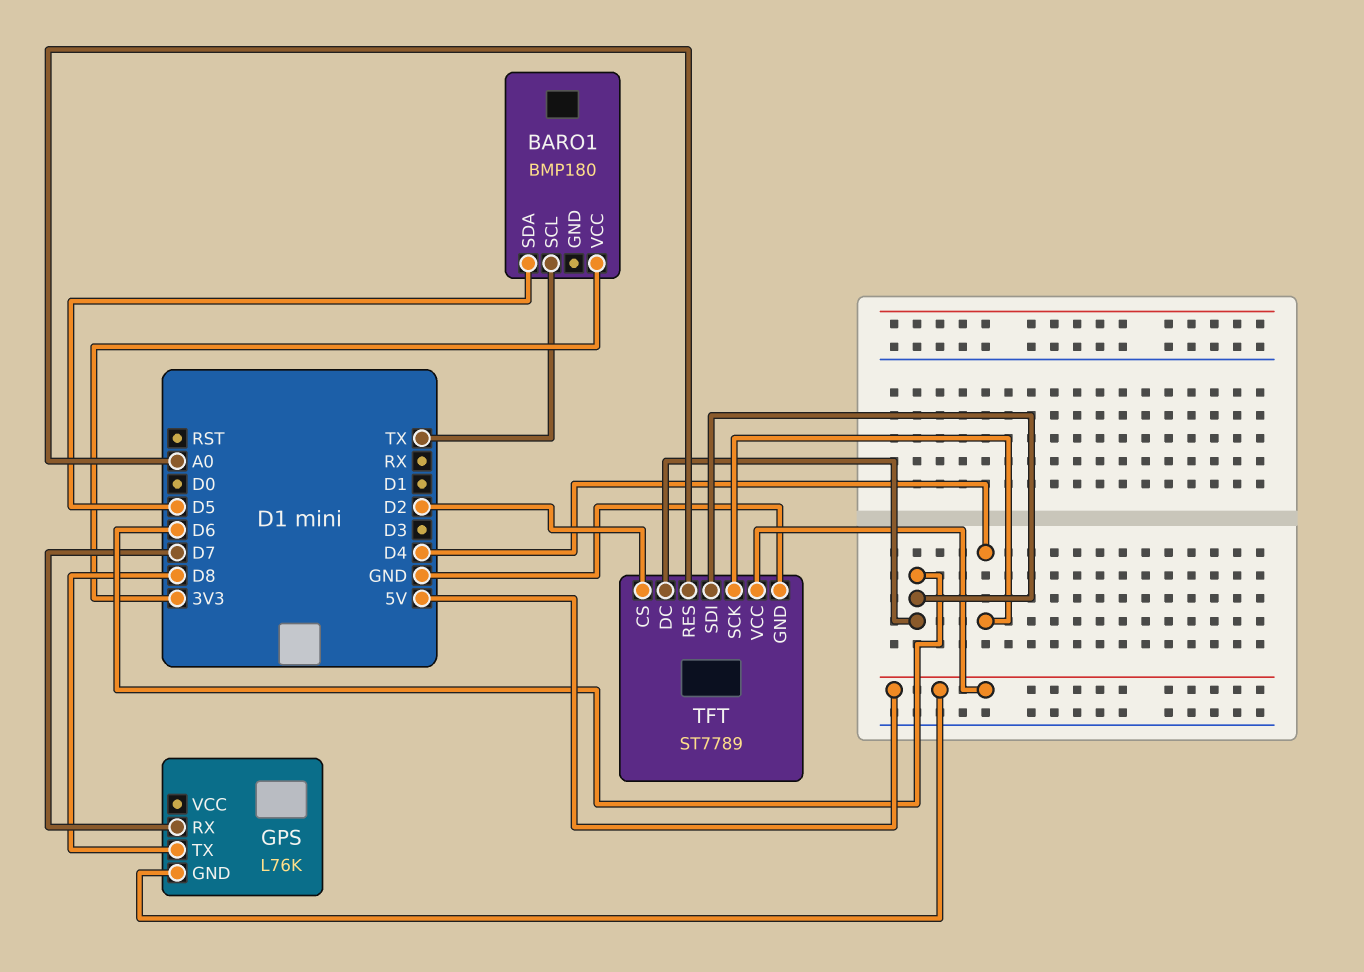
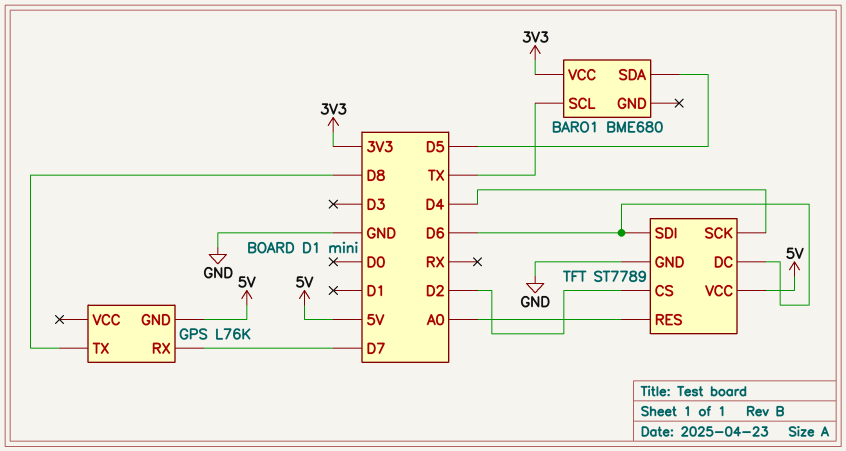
BARO1: BMP180 -> BME680

